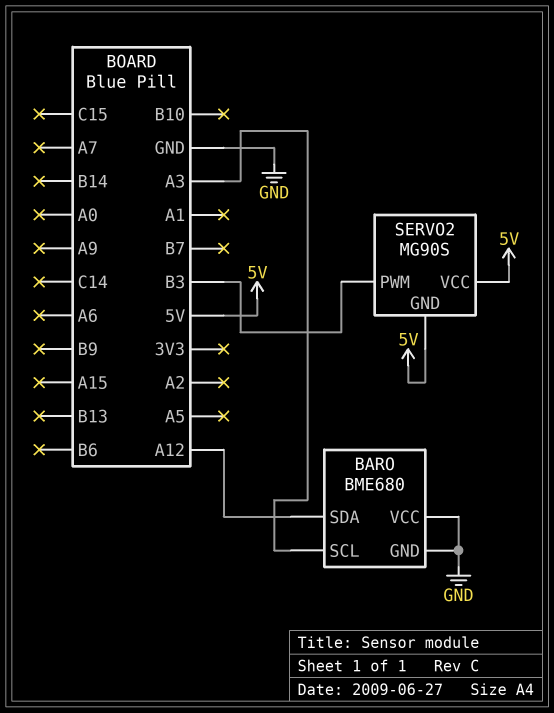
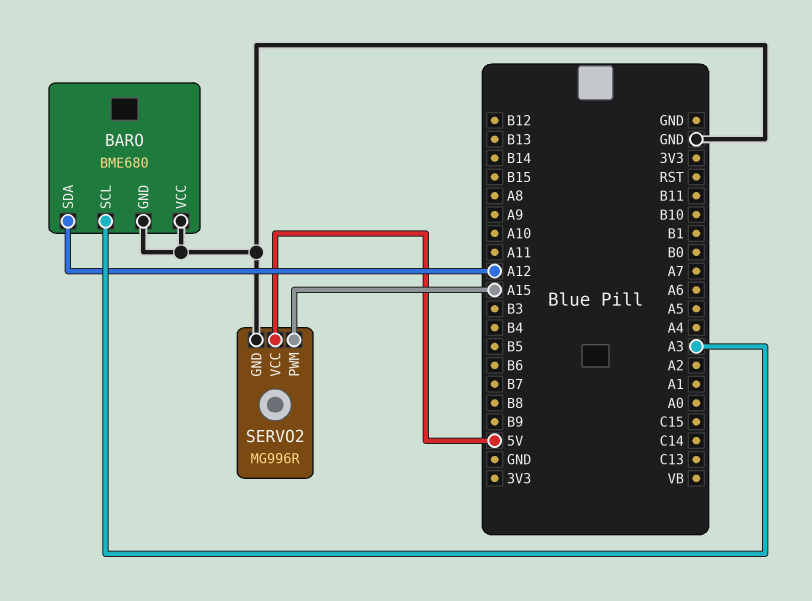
SERVO2: MG90S -> MG996R
SERVO2 pin GND: 5V -> GND
SERVO2 pin PWM: B3 -> A15

